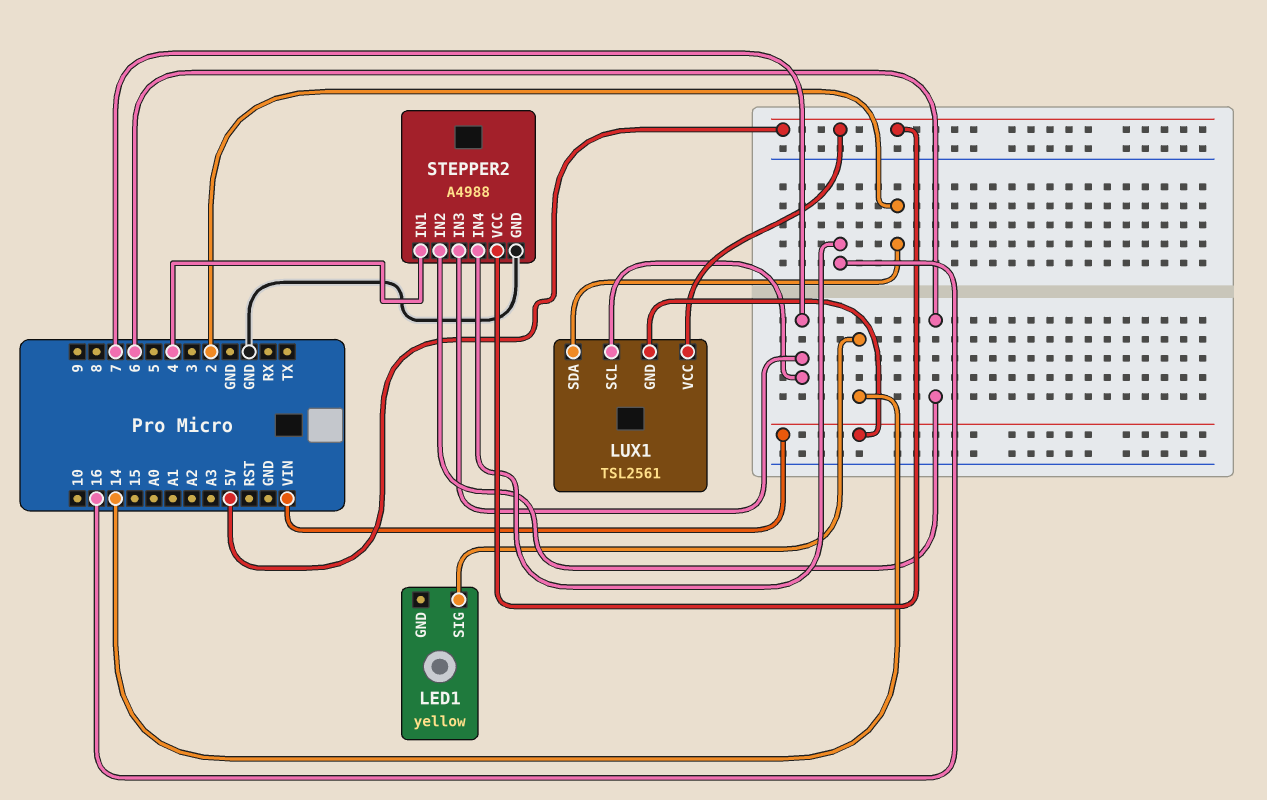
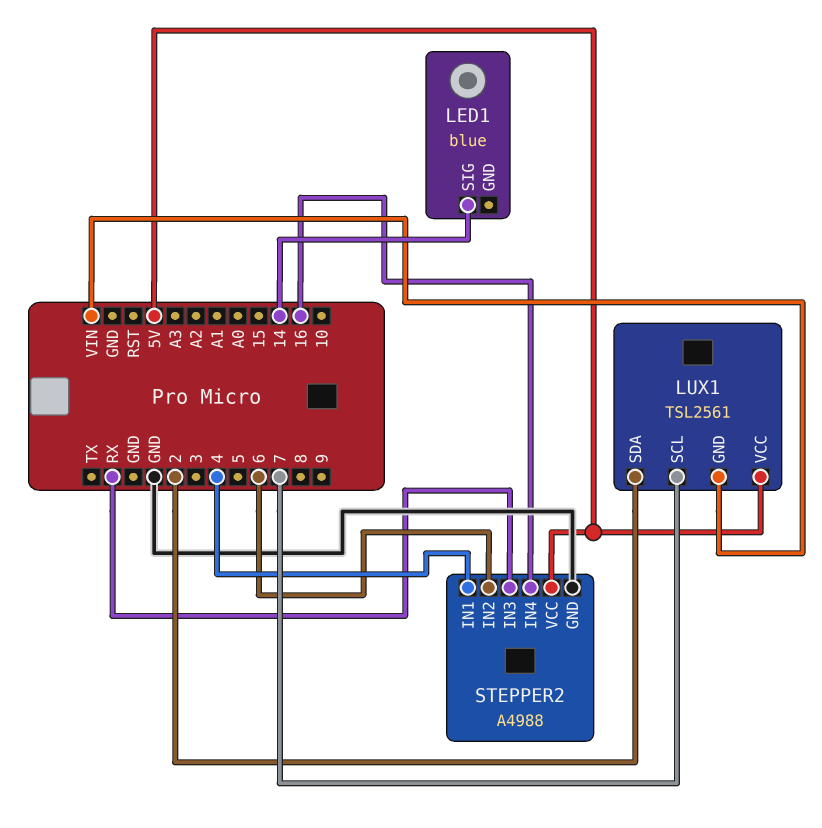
LED1: yellow -> blue
STEPPER2 pin IN3: 7 -> RX

